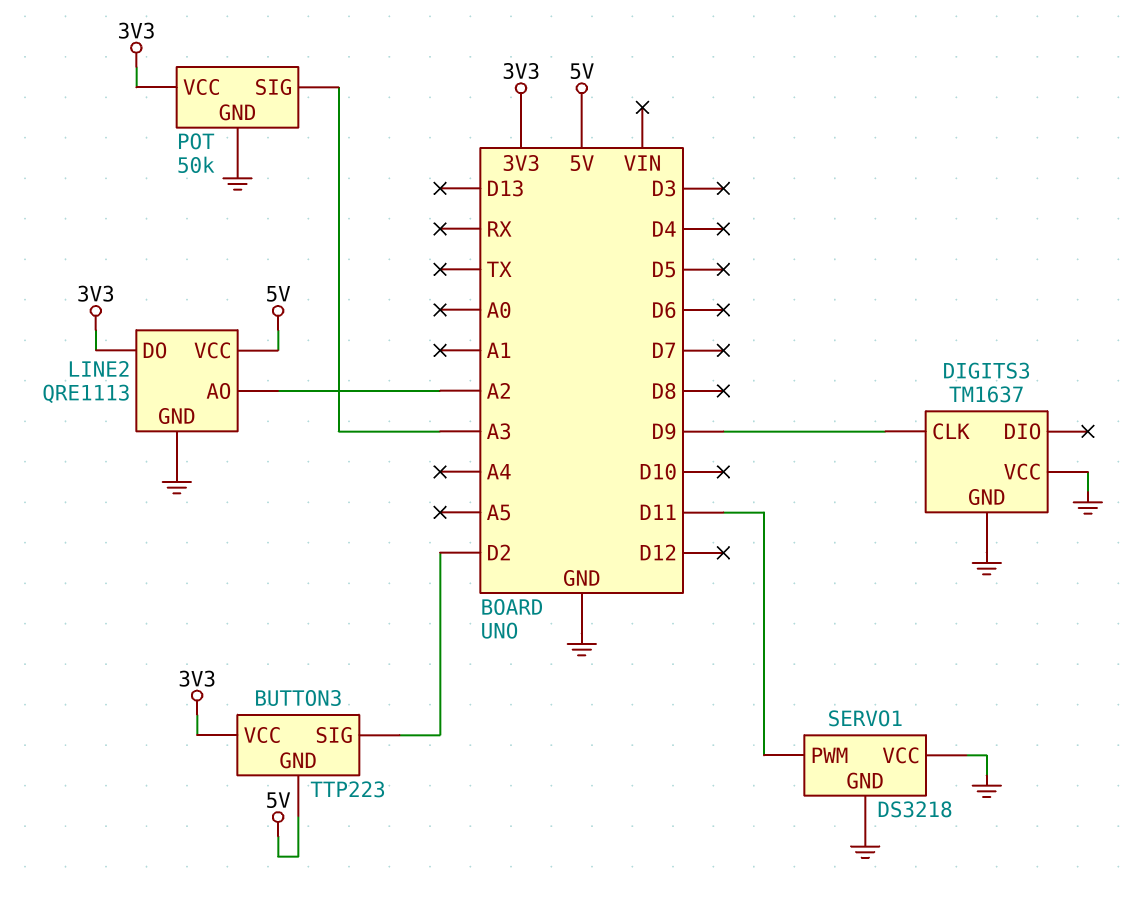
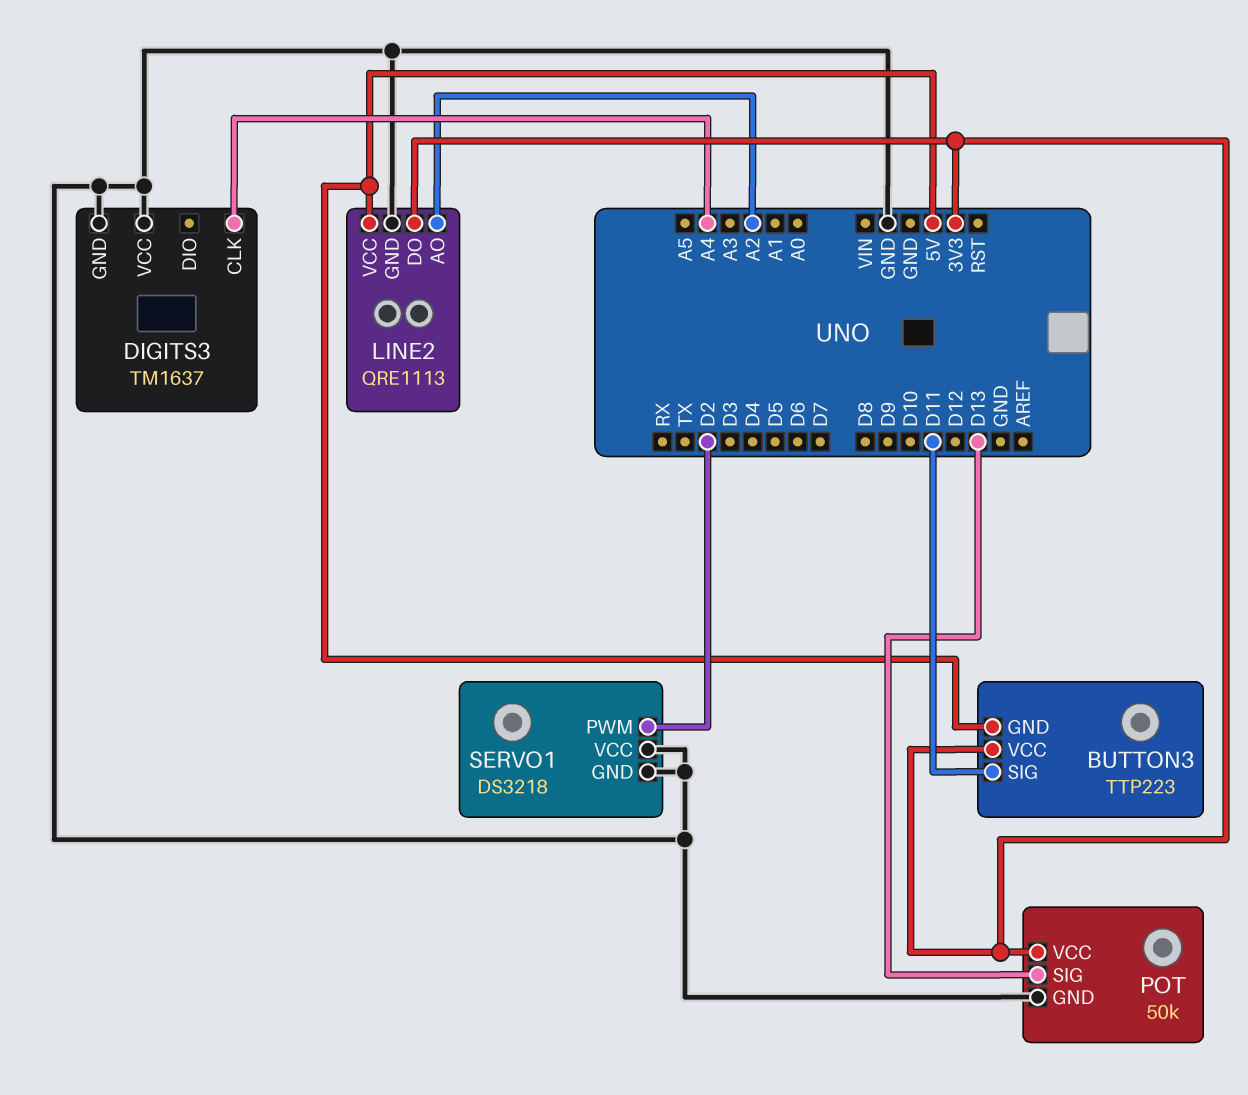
BUTTON3 pin SIG: D2 -> D11
DIGITS3 pin CLK: D9 -> A4
POT pin SIG: A3 -> D13
SERVO1 pin PWM: D11 -> D2

